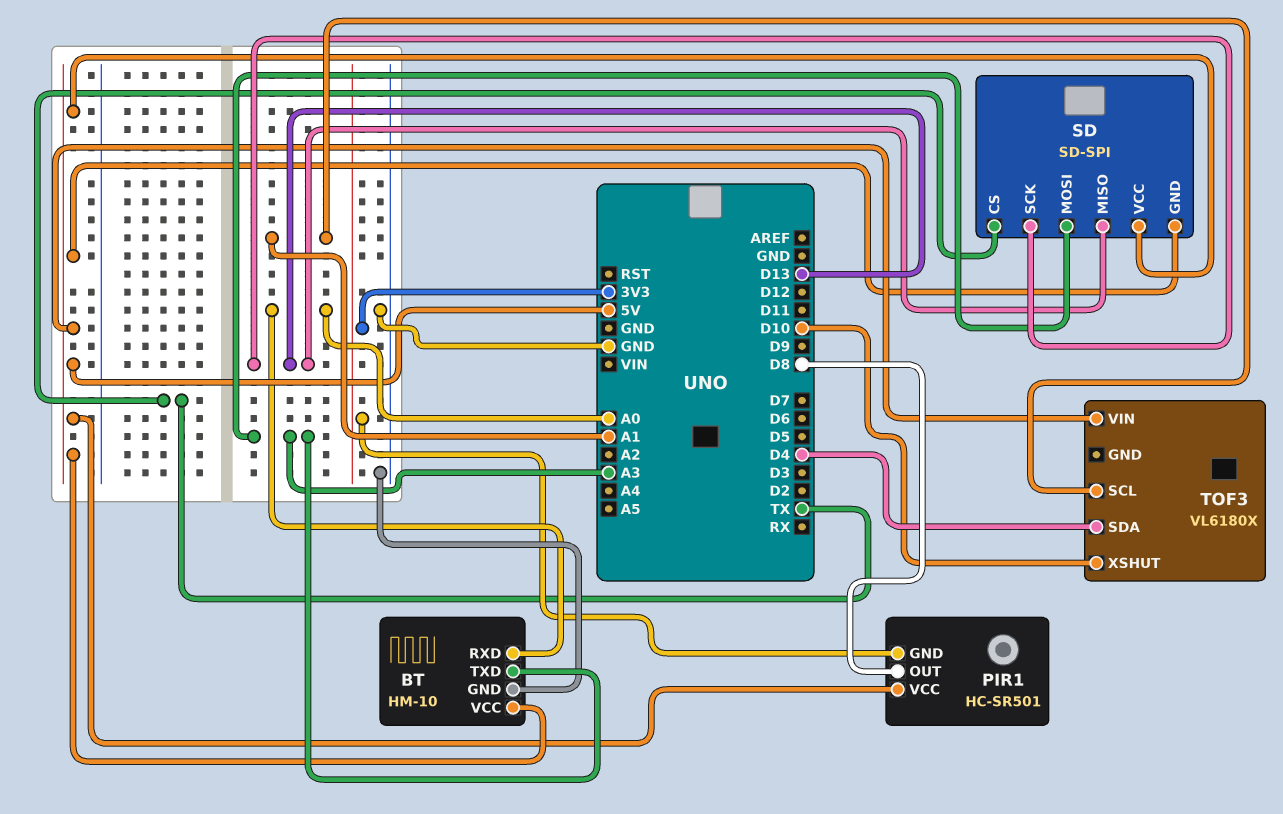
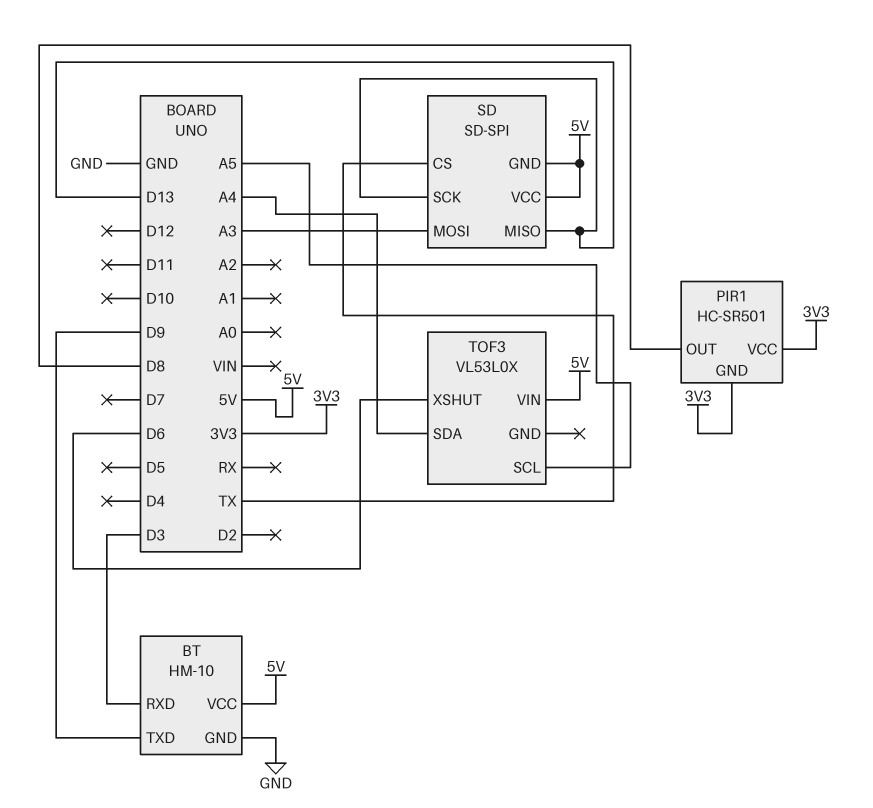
BT pin RXD: A0 -> D3
BT pin TXD: A3 -> D9
PIR1 pin VCC: 5V -> 3V3
TOF3: VL6180X -> VL53L0X
TOF3 pin SCL: A1 -> A5
TOF3 pin SDA: D4 -> A4
TOF3 pin XSHUT: D10 -> D6

